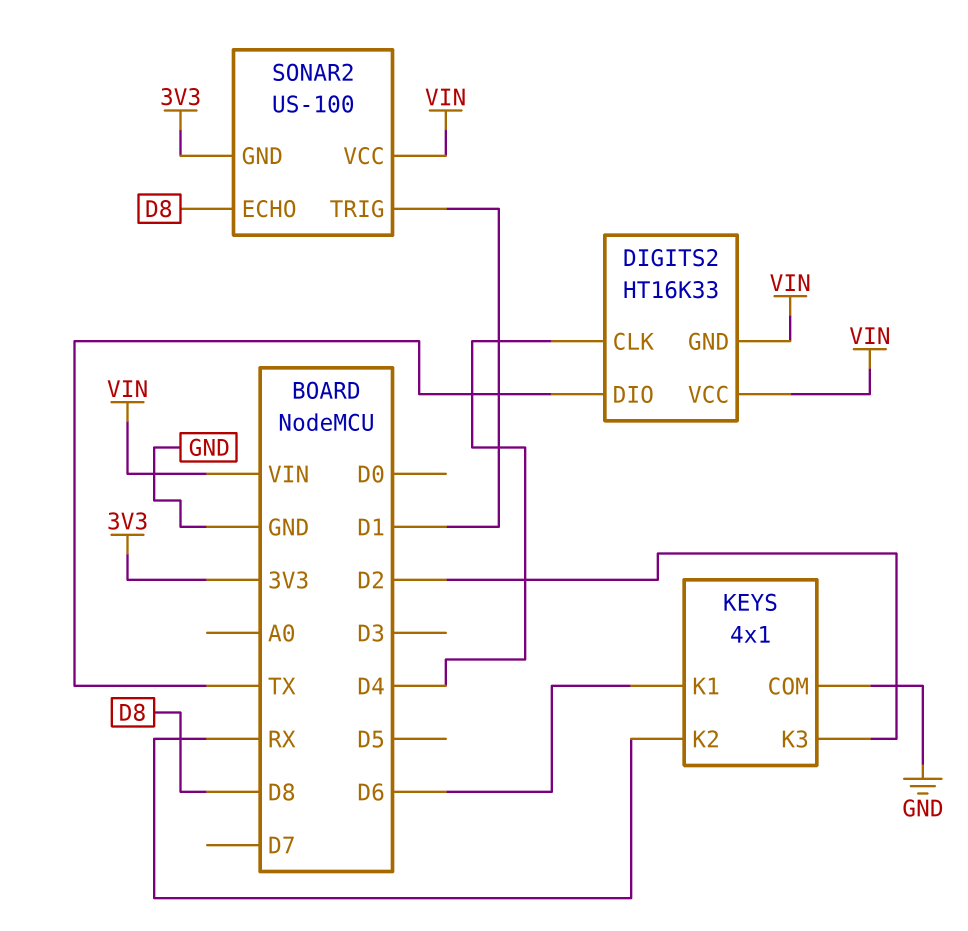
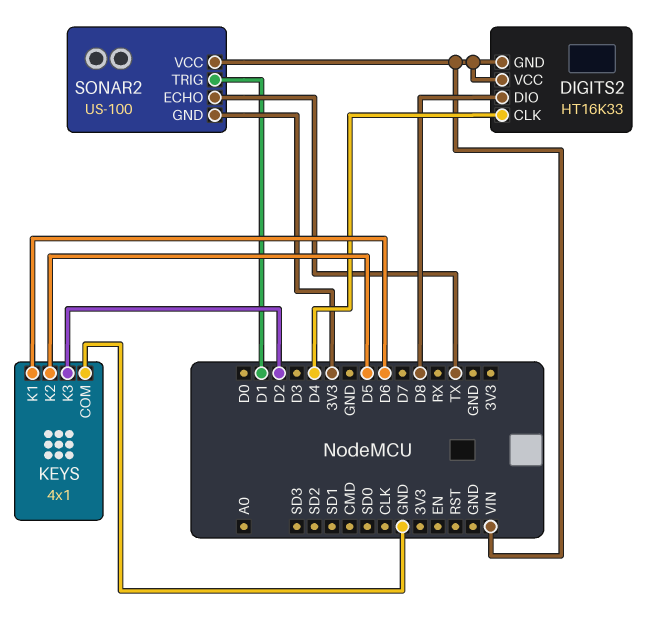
DIGITS2 pin DIO: TX -> D8
KEYS pin K2: RX -> D5
SONAR2 pin ECHO: D8 -> TX

